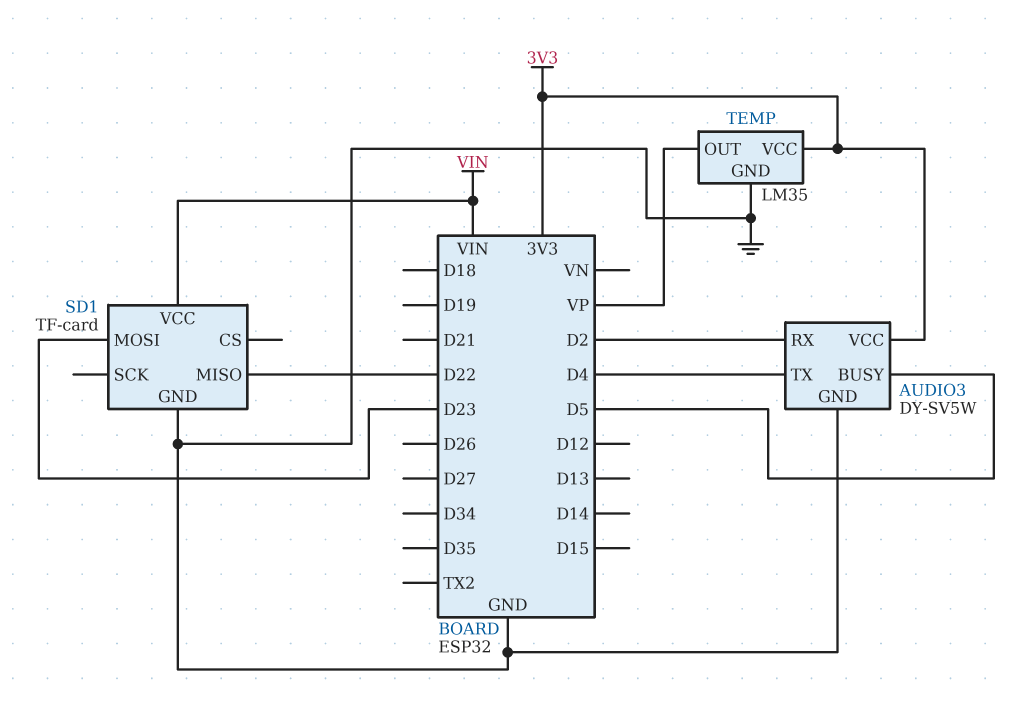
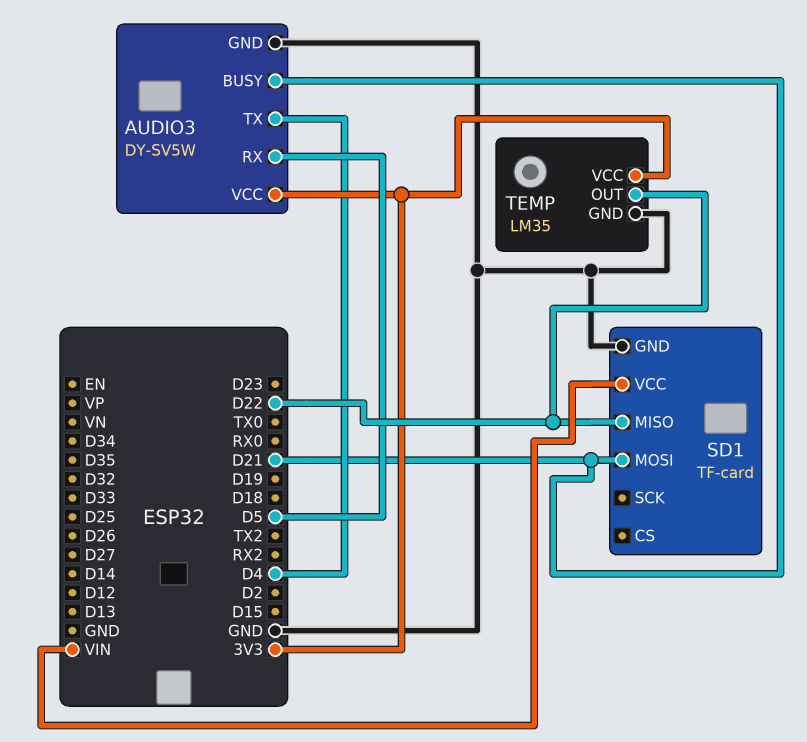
AUDIO3 pin BUSY: D5 -> D21
AUDIO3 pin RX: D2 -> D5
SD1 pin MOSI: D23 -> D21
TEMP pin OUT: VP -> D22

